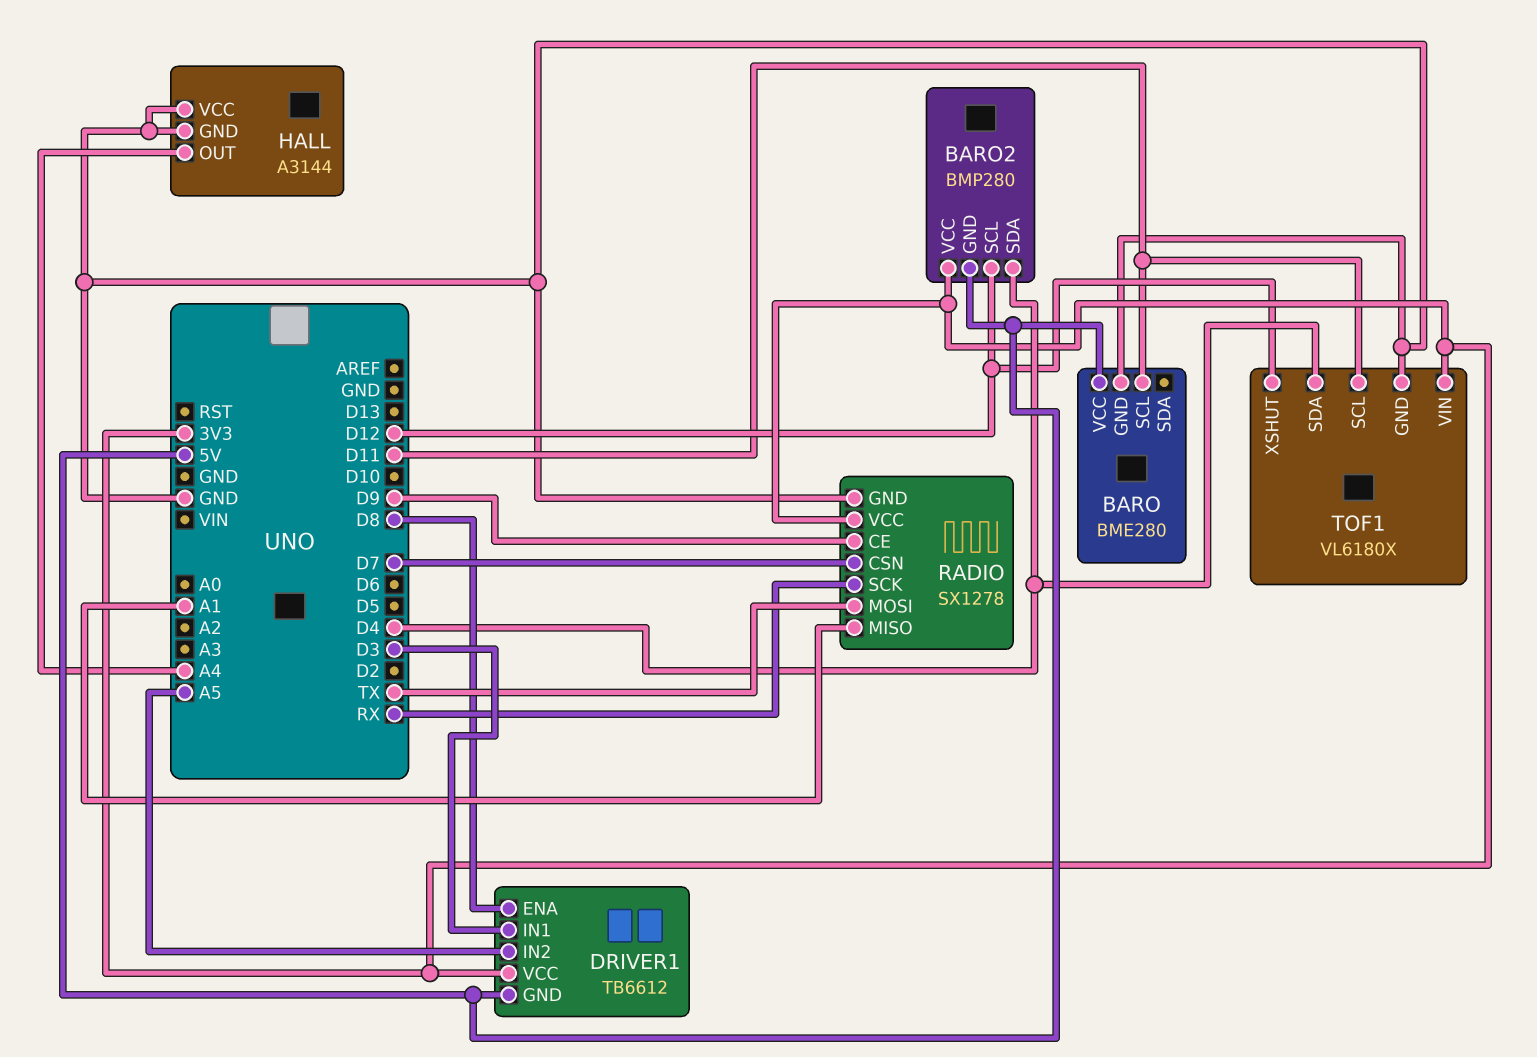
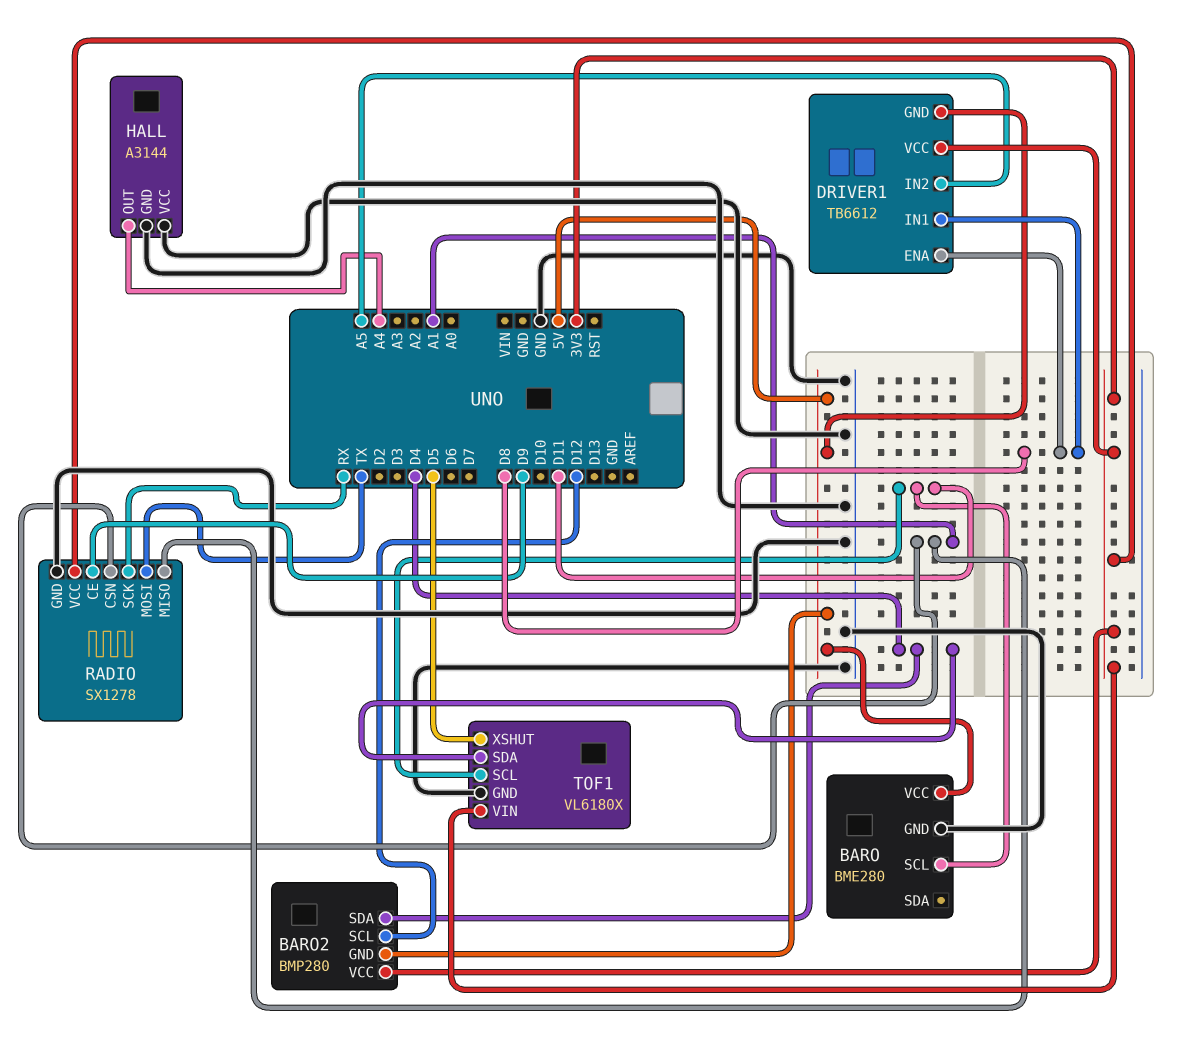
DRIVER1 pin IN1: D3 -> D8
RADIO pin CSN: D7 -> A1
TOF1 pin XSHUT: D12 -> D5

